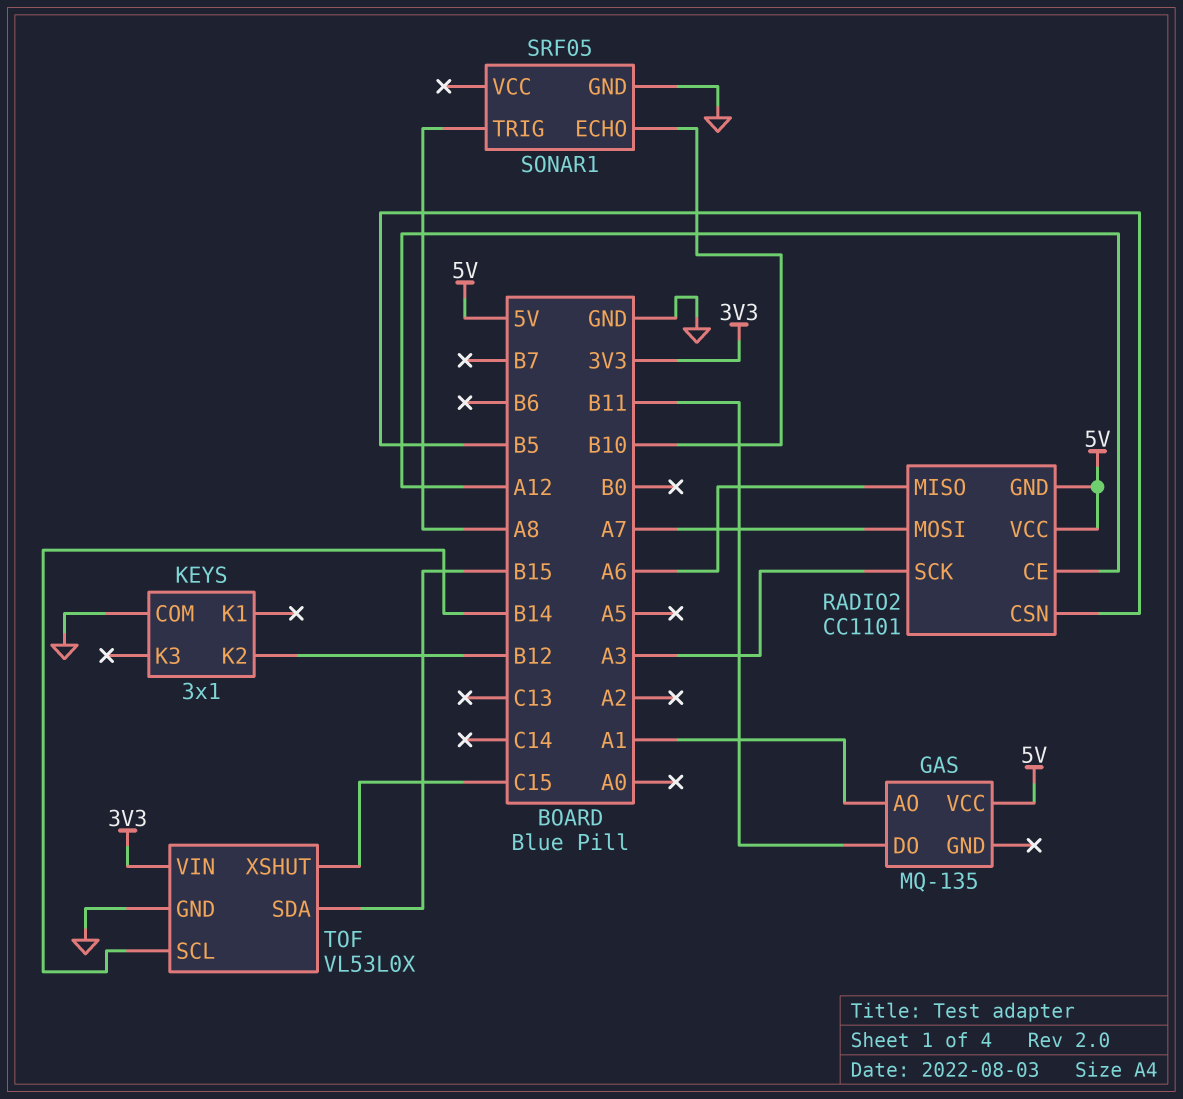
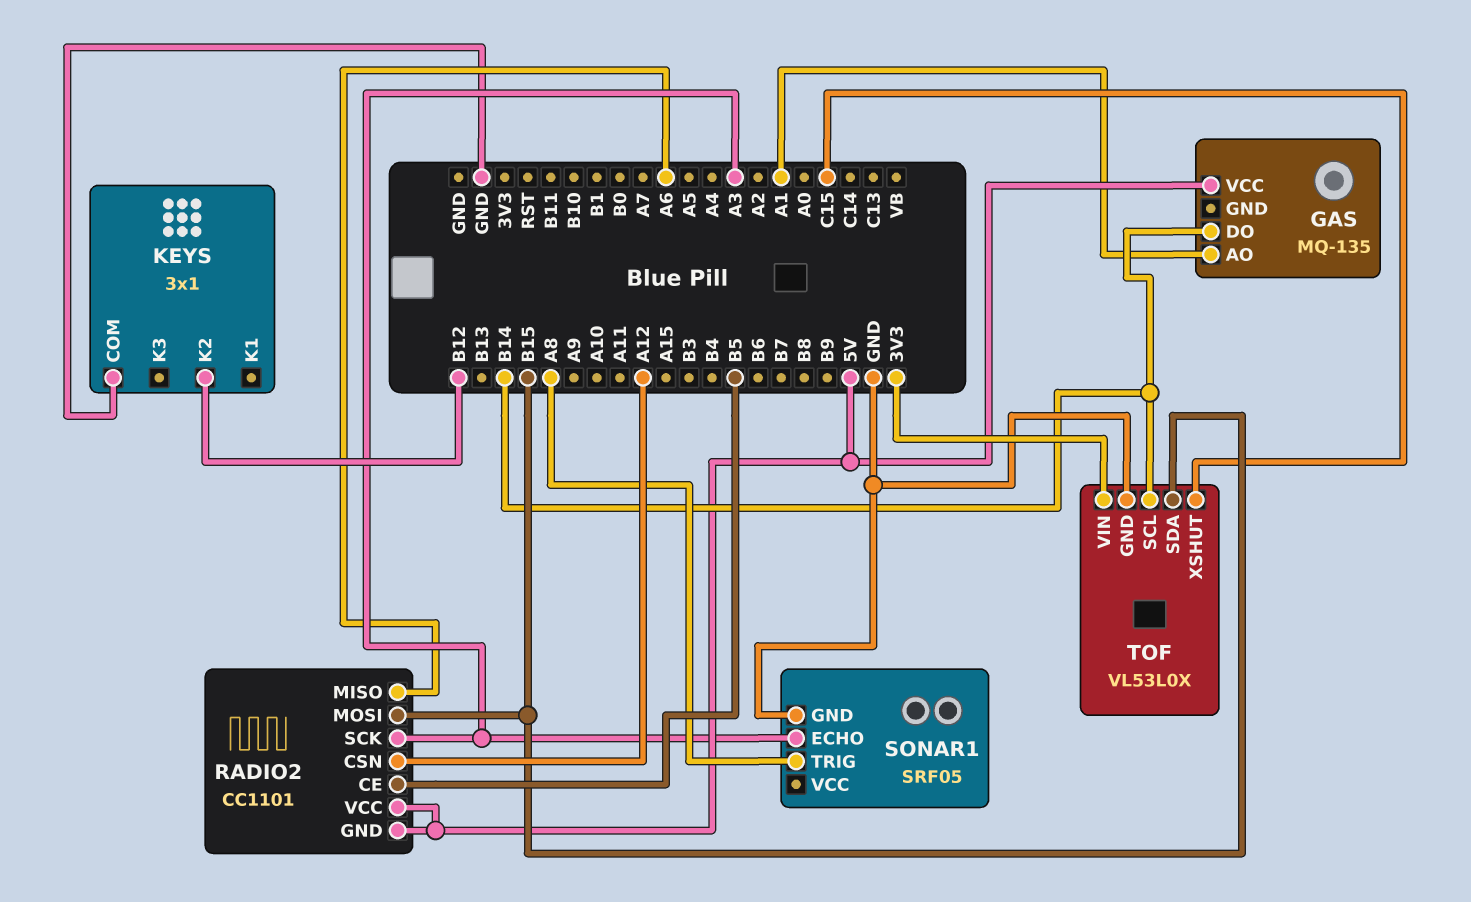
GAS pin DO: B11 -> B14
RADIO2 pin CE: A12 -> B5
RADIO2 pin CSN: B5 -> A12
RADIO2 pin MOSI: A7 -> B15
SONAR1 pin ECHO: B10 -> A3

